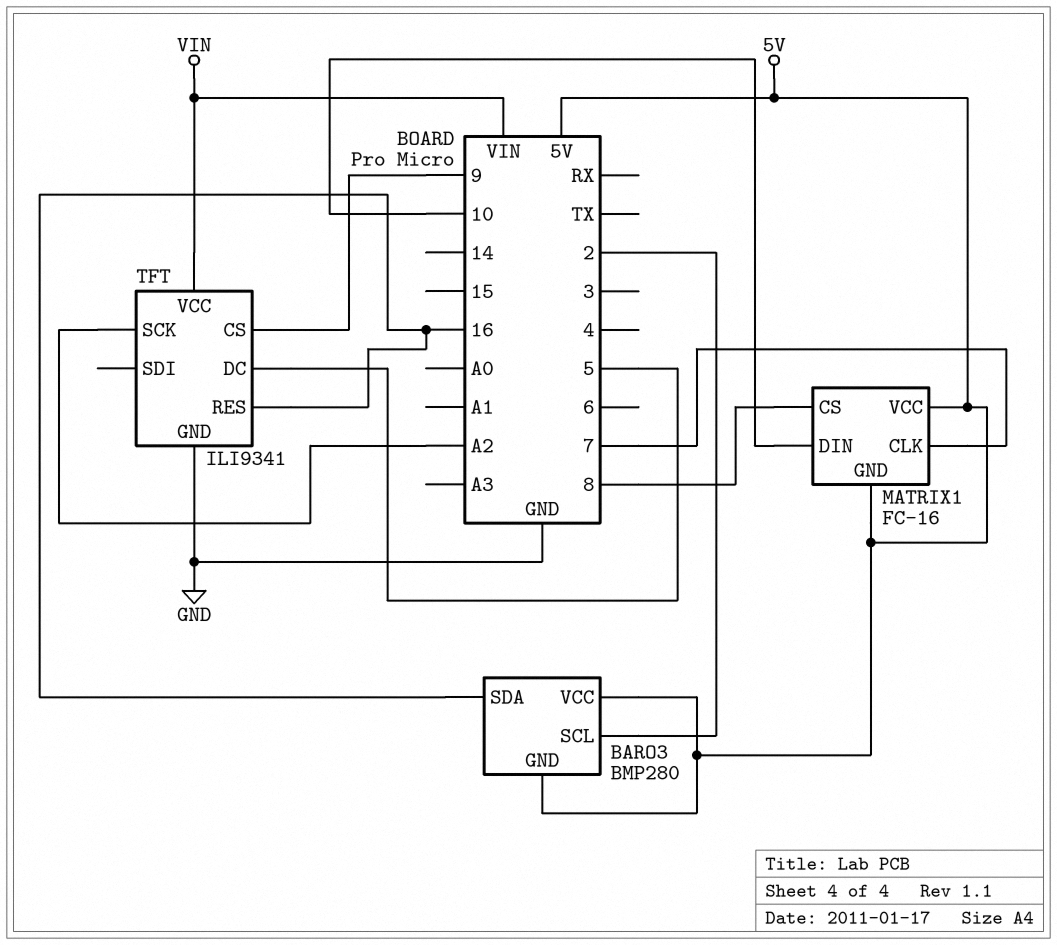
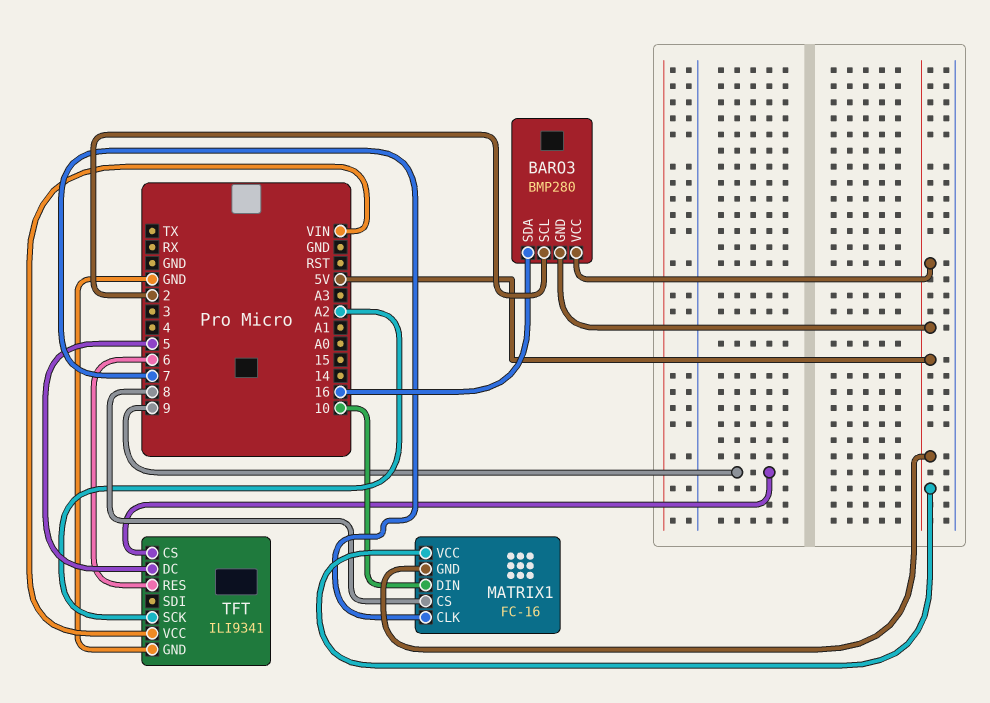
TFT pin RES: 16 -> 6

